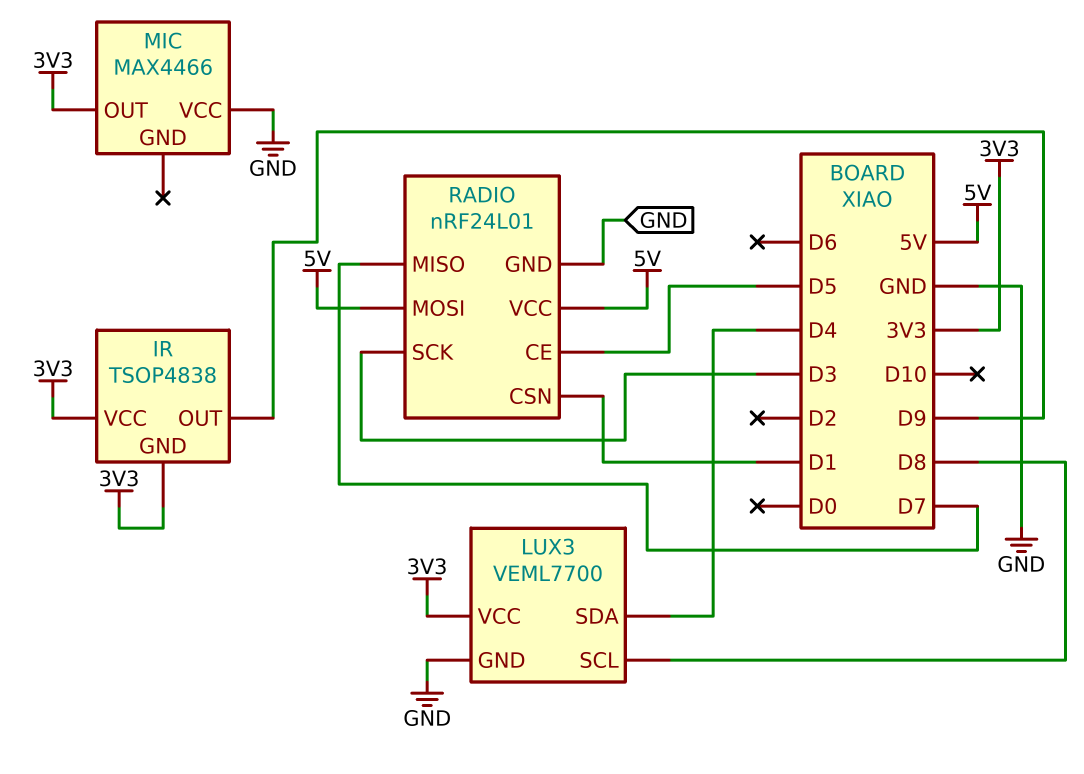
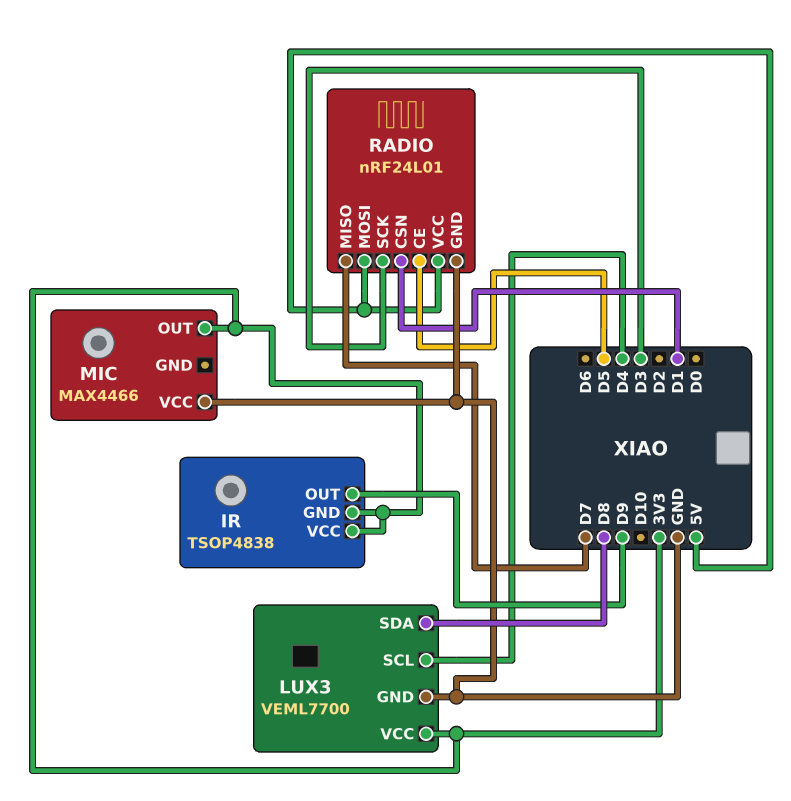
LUX3 pin SCL: D8 -> D4
LUX3 pin SDA: D4 -> D8

